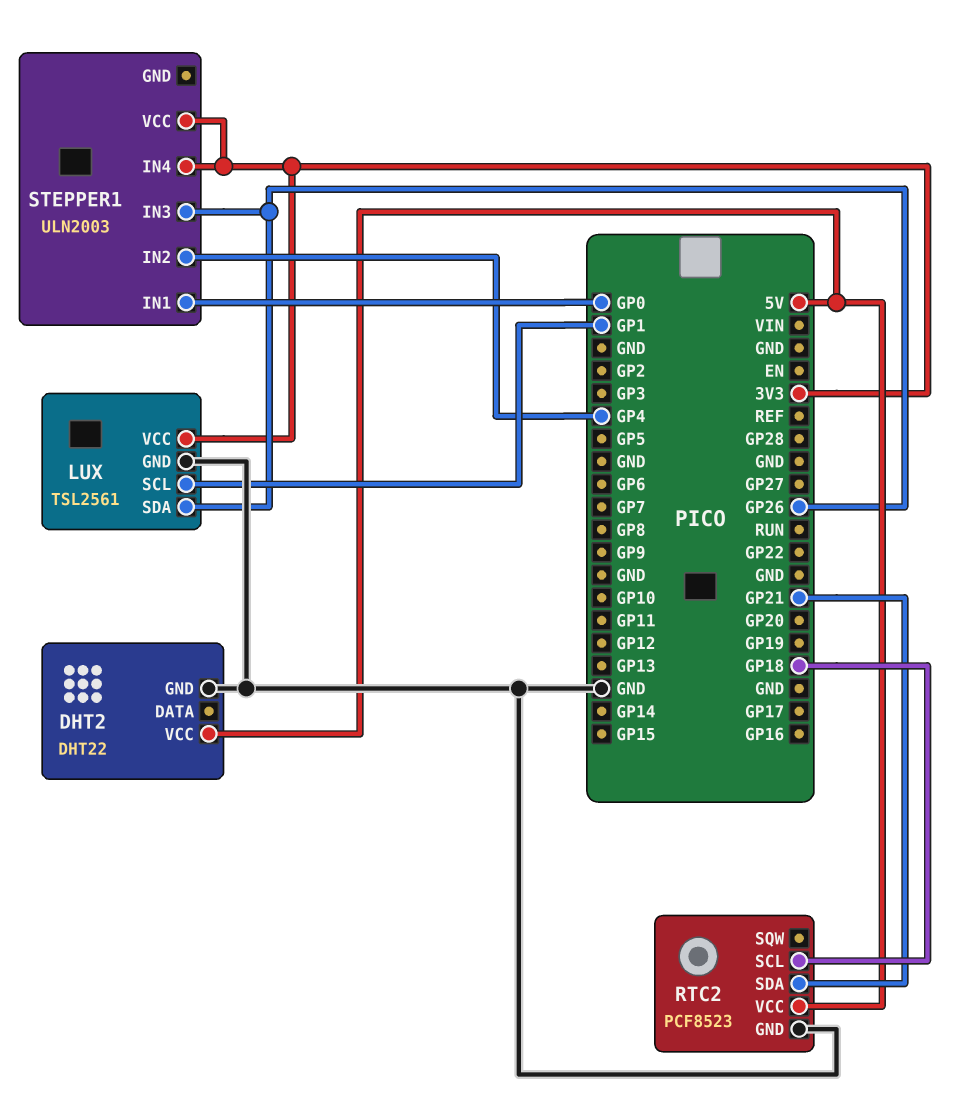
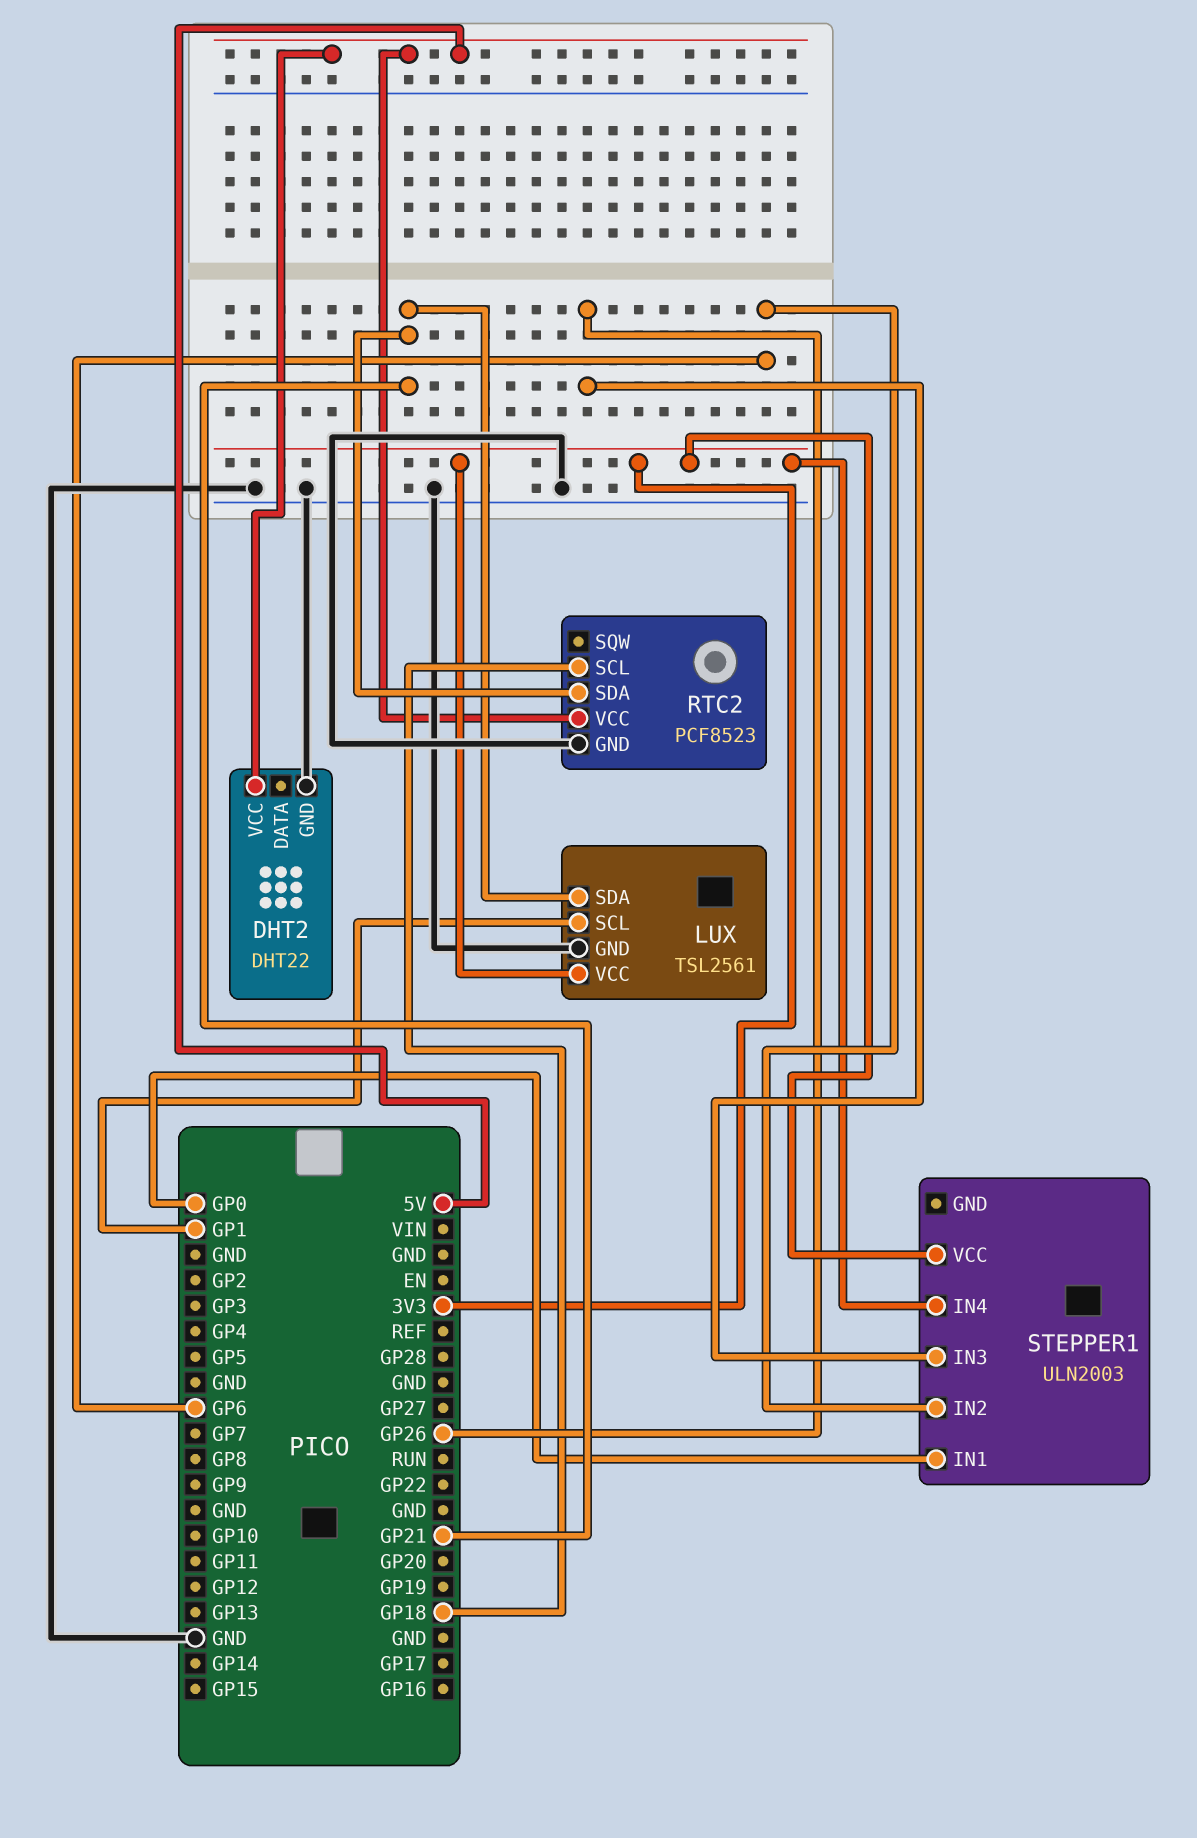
LUX pin SDA: GP26 -> GP21
STEPPER1 pin IN2: GP4 -> GP6

